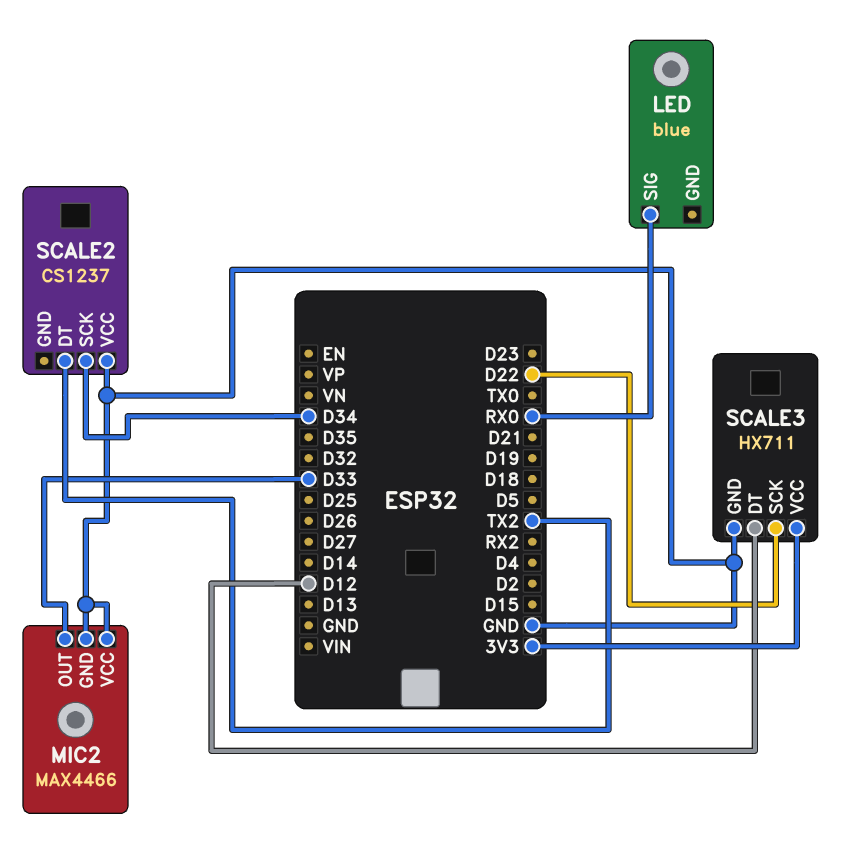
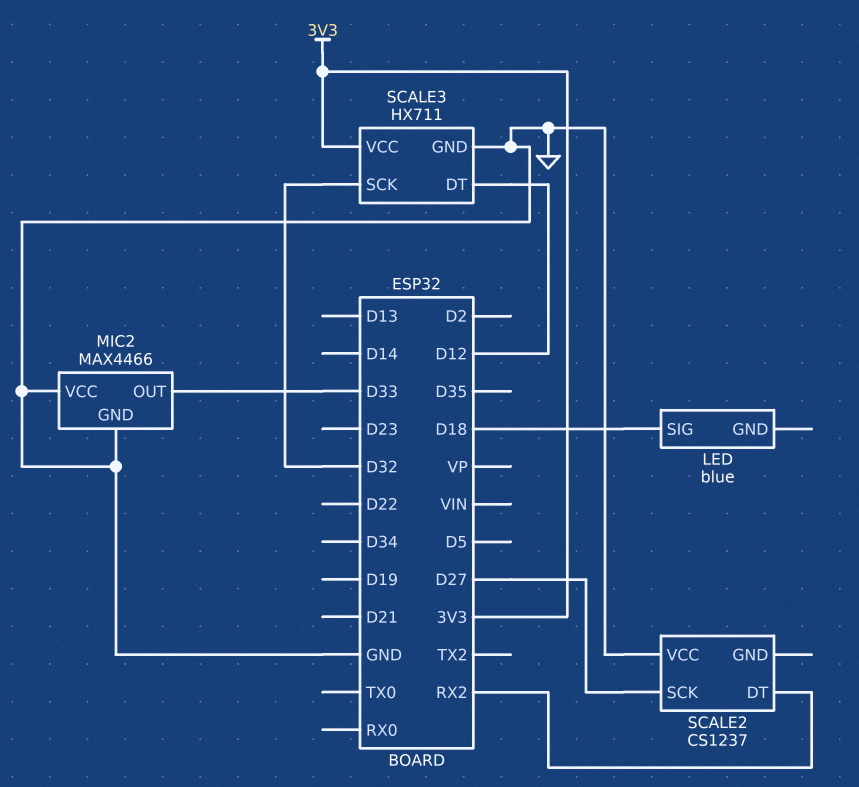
LED pin SIG: RX0 -> D18
SCALE2 pin DT: TX2 -> RX2
SCALE2 pin SCK: D34 -> D27
SCALE3 pin SCK: D22 -> D32

